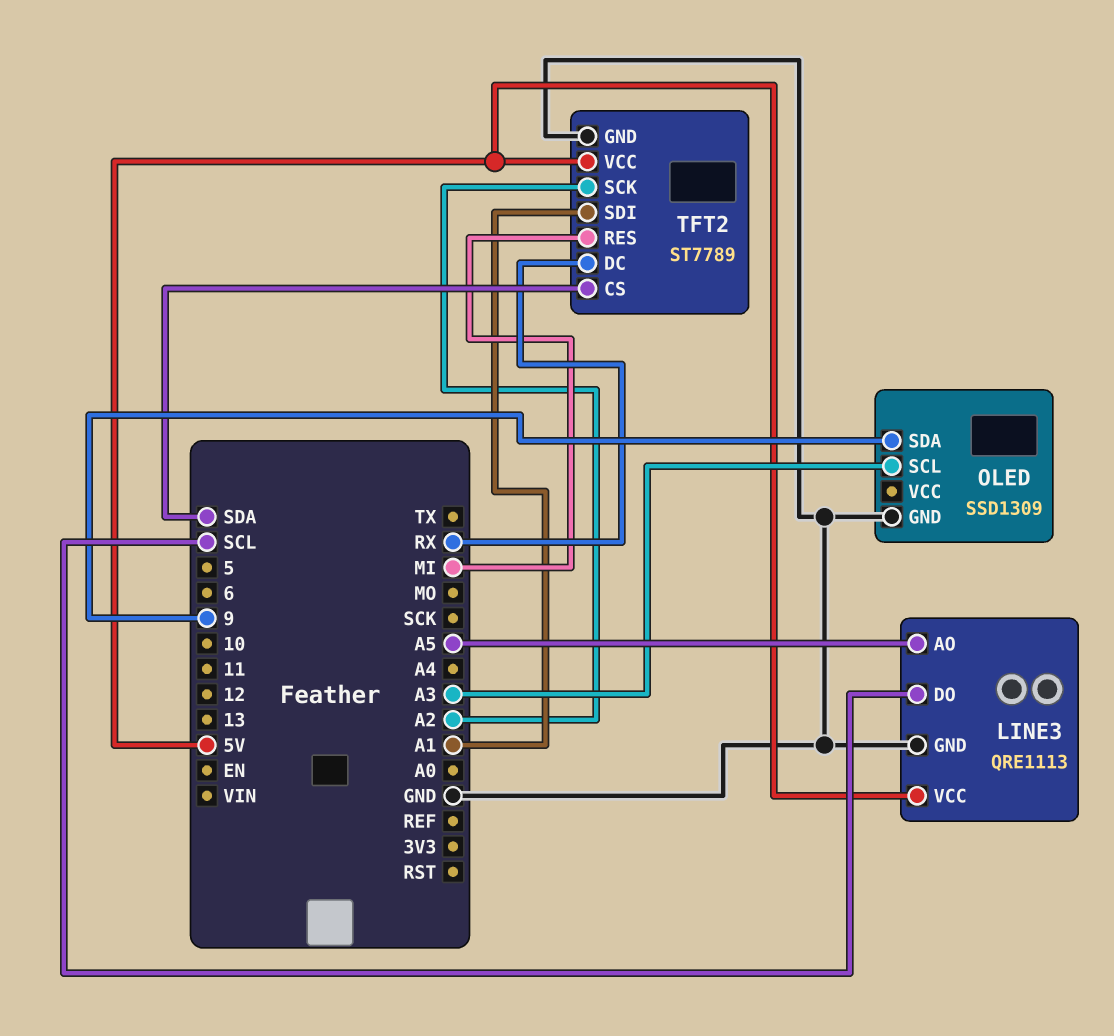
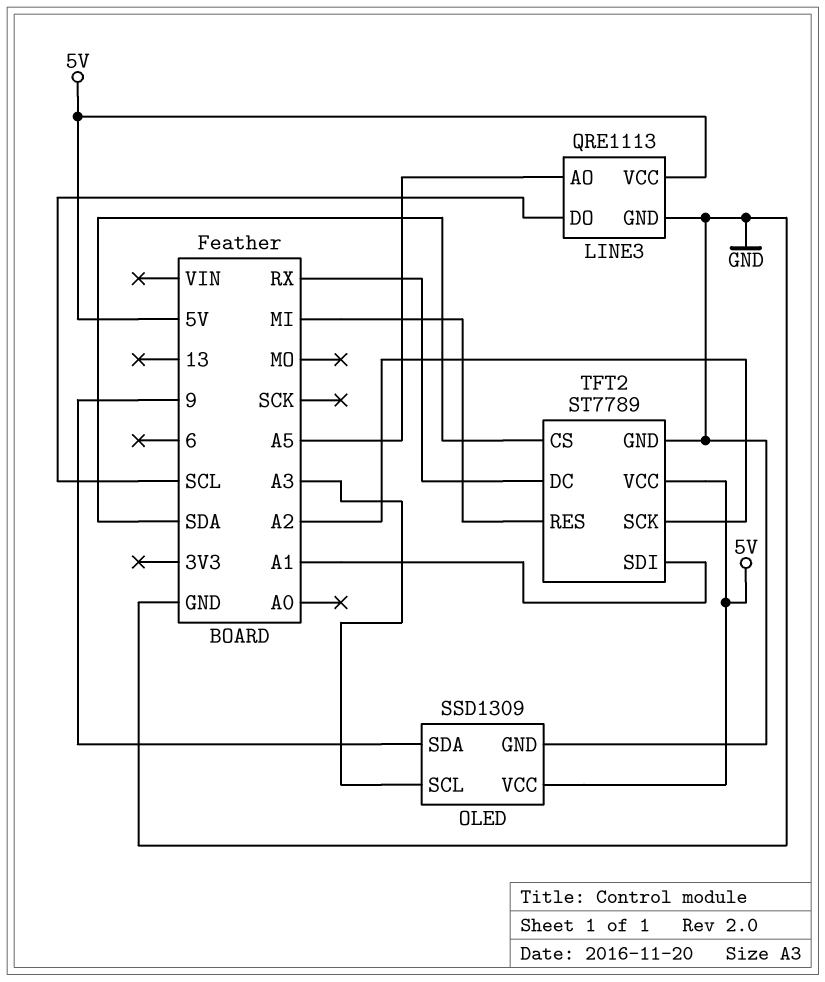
OLED pin VCC: none -> 5V

